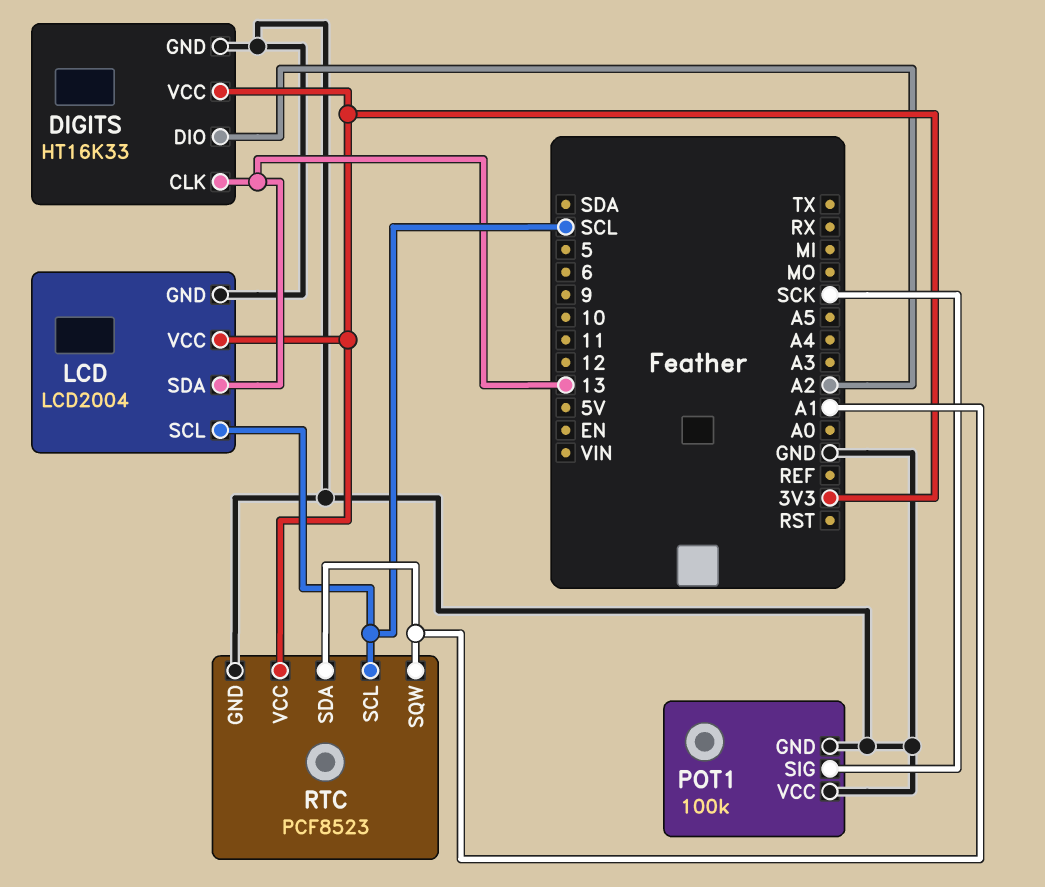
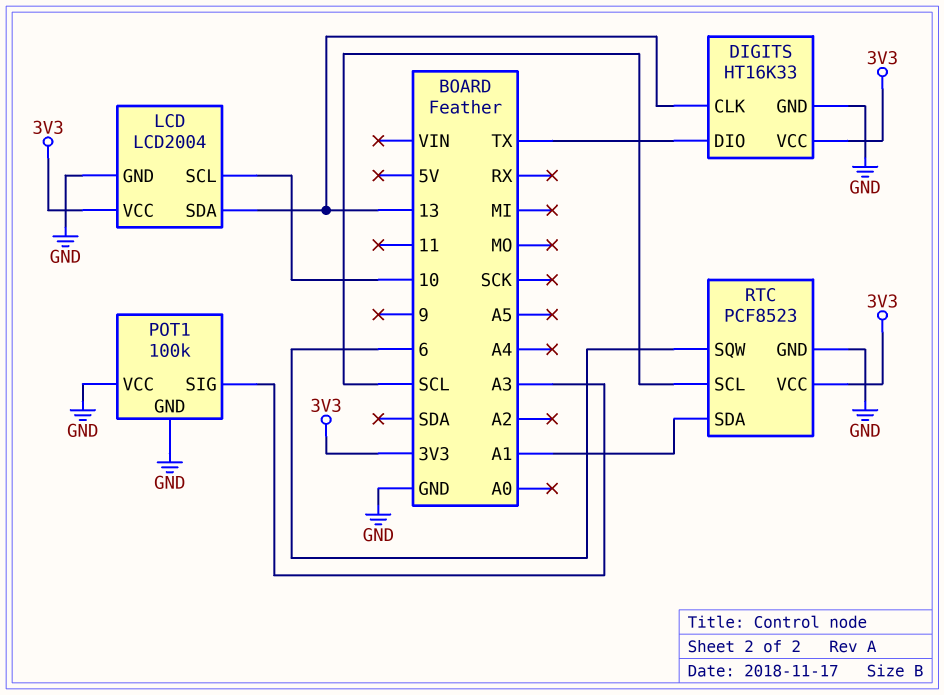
DIGITS pin DIO: A2 -> TX
LCD pin SCL: SCL -> 10
POT1 pin SIG: SCK -> A3
RTC pin SQW: A1 -> 6

